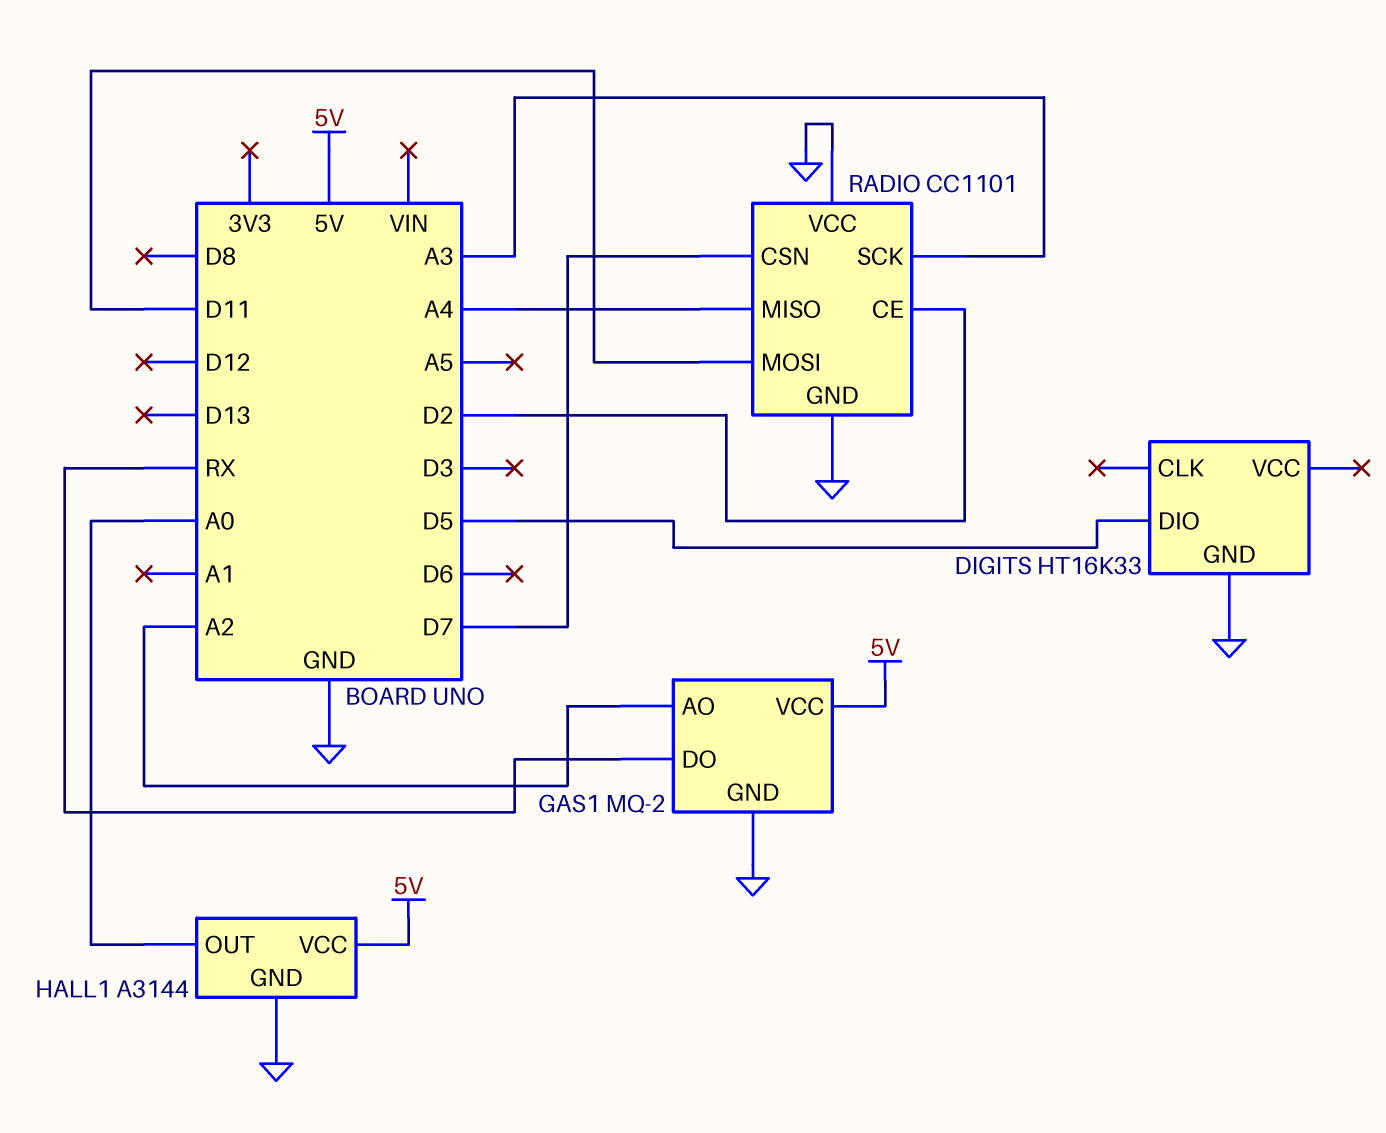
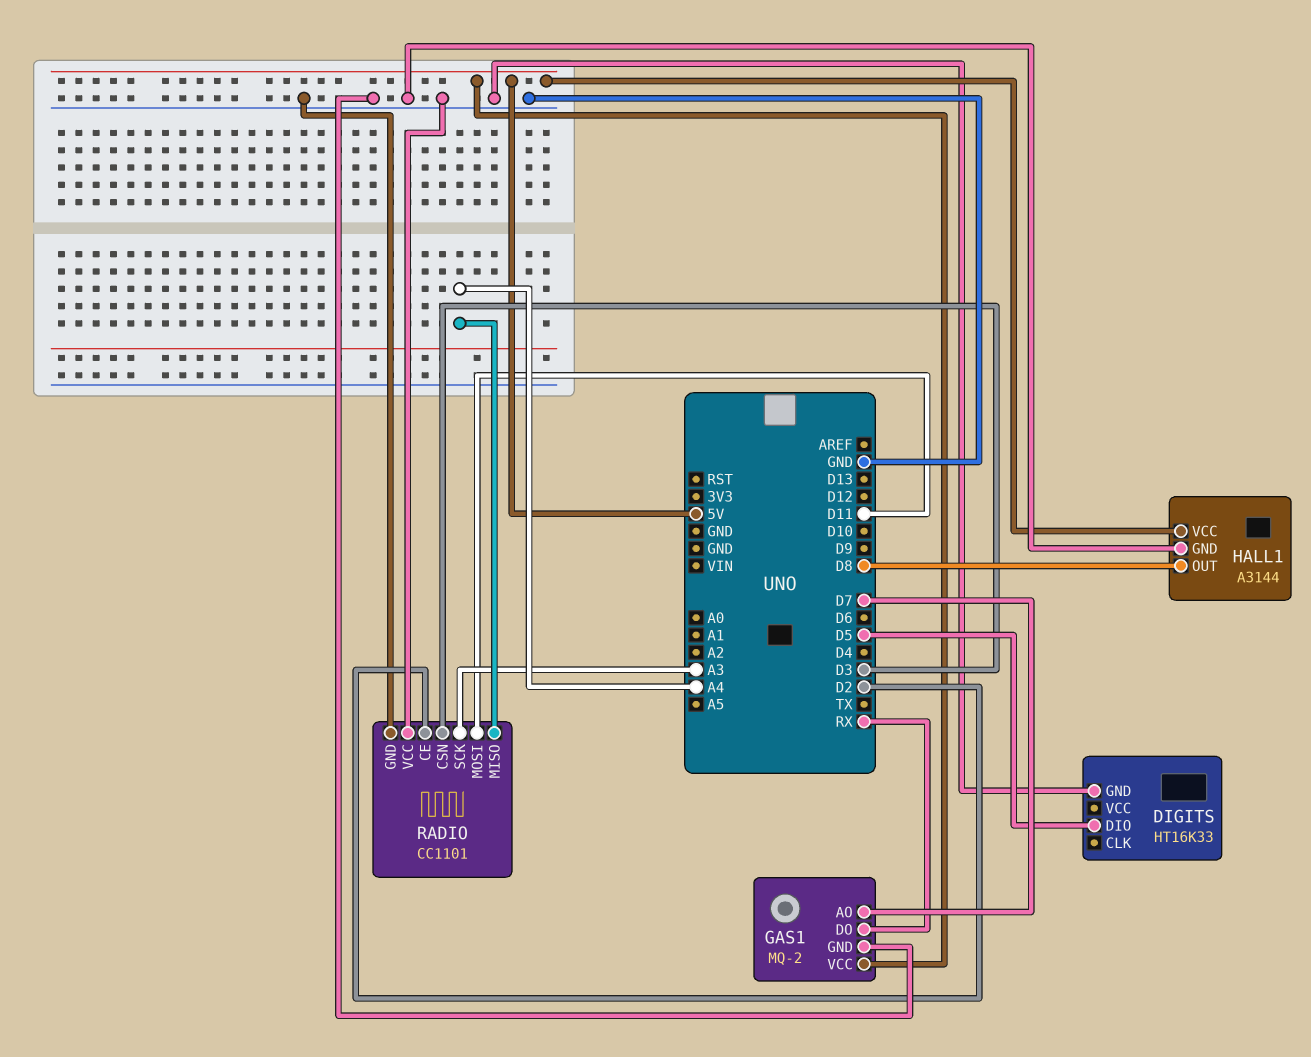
GAS1 pin AO: A2 -> D7
HALL1 pin OUT: A0 -> D8
RADIO pin CSN: D7 -> D3

